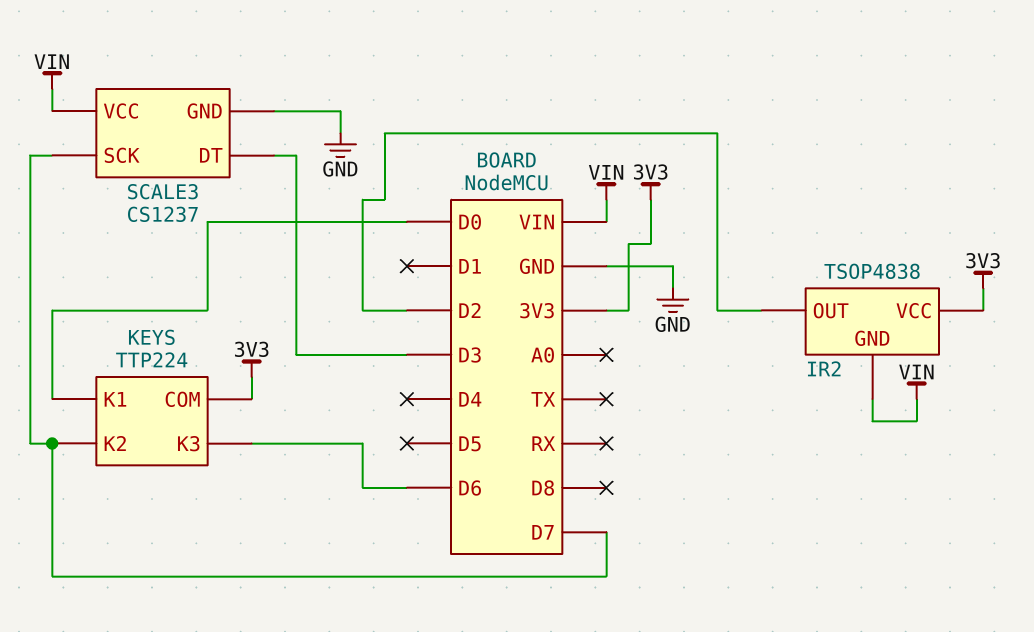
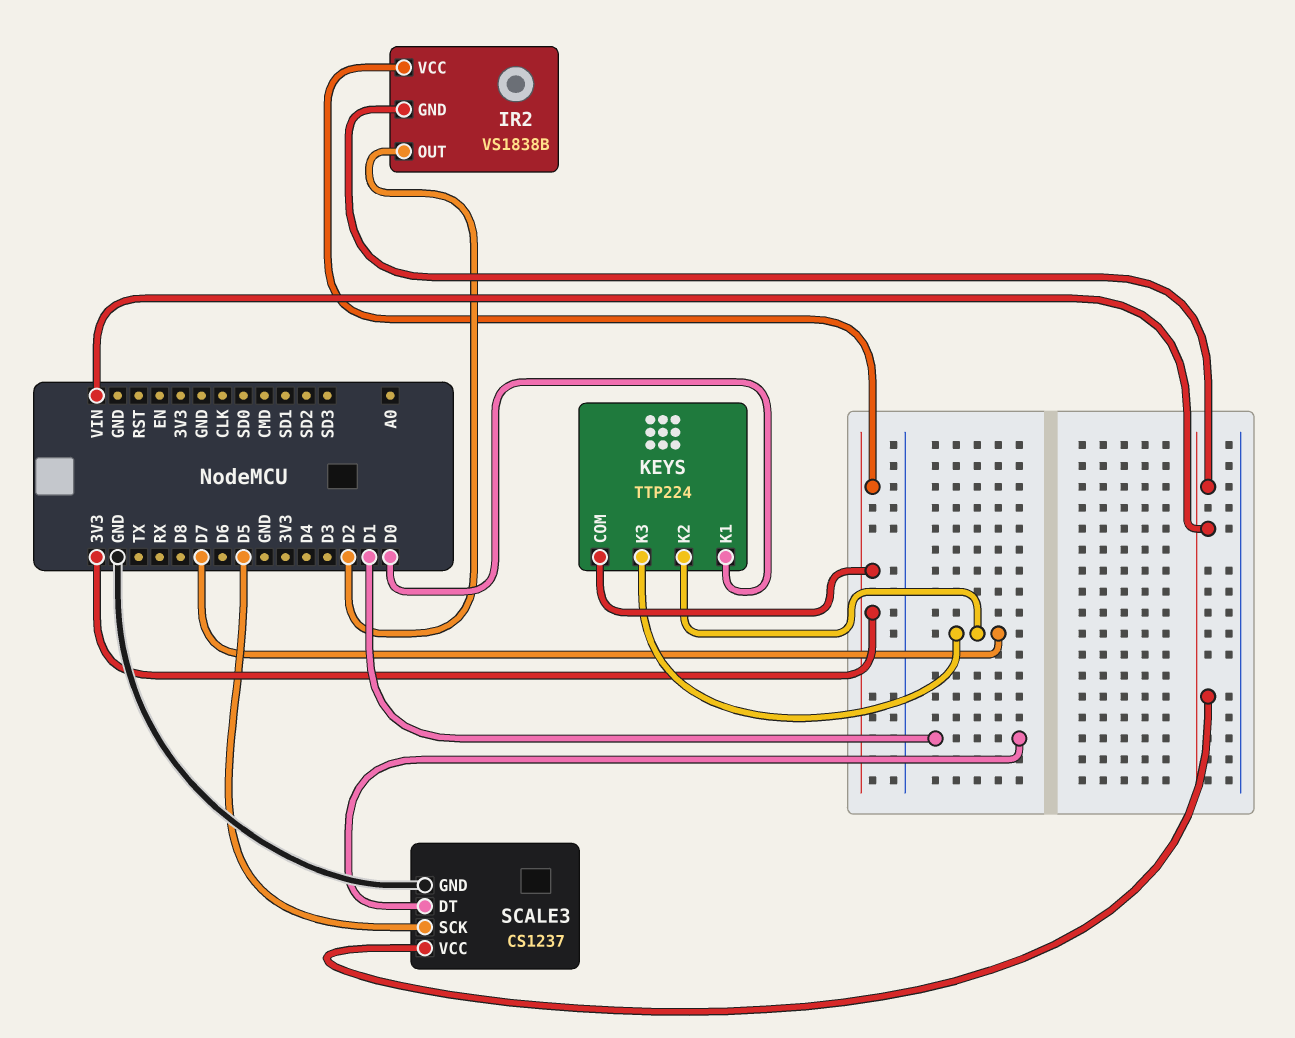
IR2: TSOP4838 -> VS1838B
KEYS pin K3: D6 -> D7
SCALE3 pin DT: D3 -> D1
SCALE3 pin SCK: D7 -> D5

